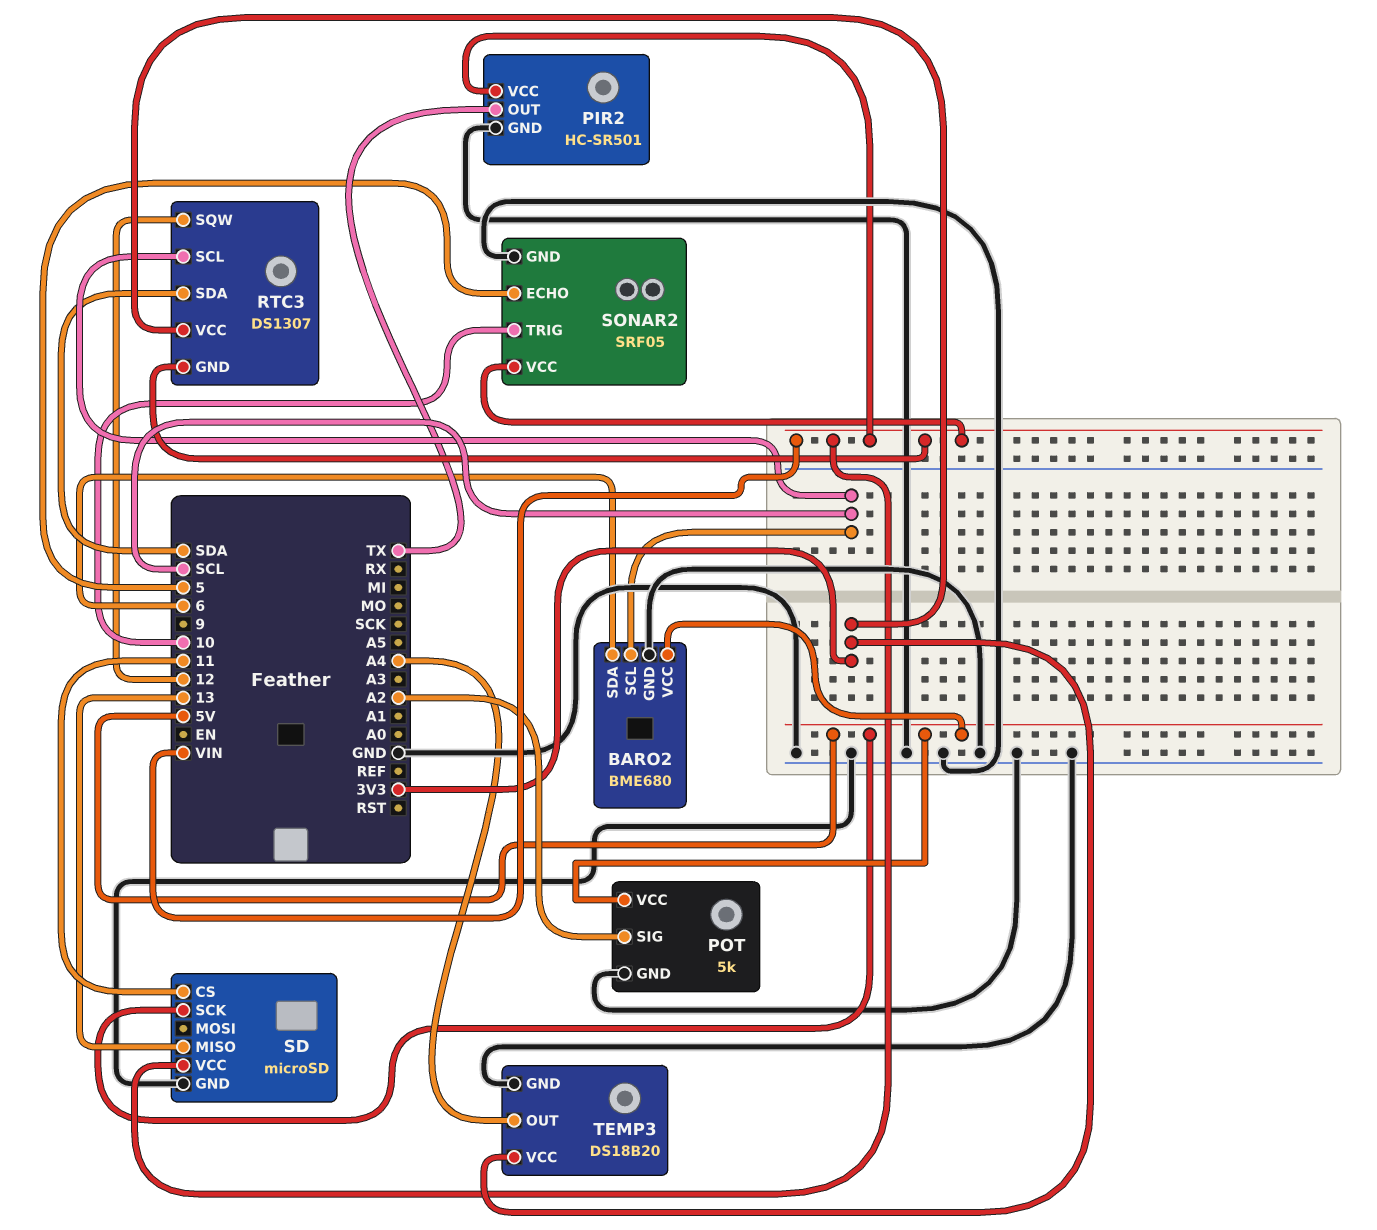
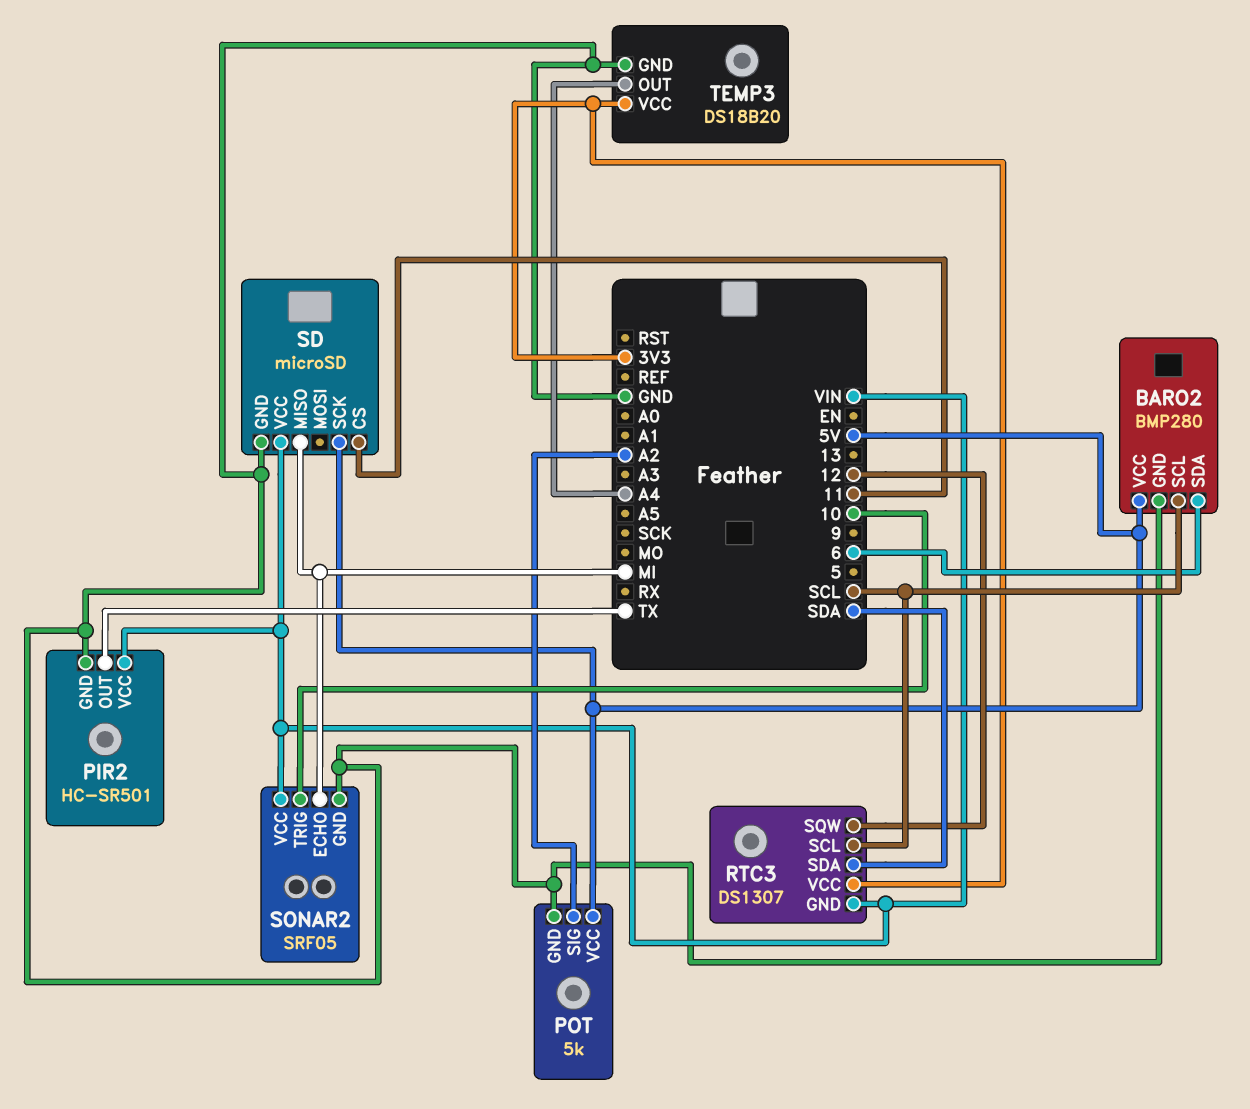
BARO2: BME680 -> BMP280
SD pin MISO: 13 -> MI
SONAR2 pin ECHO: 5 -> MI

